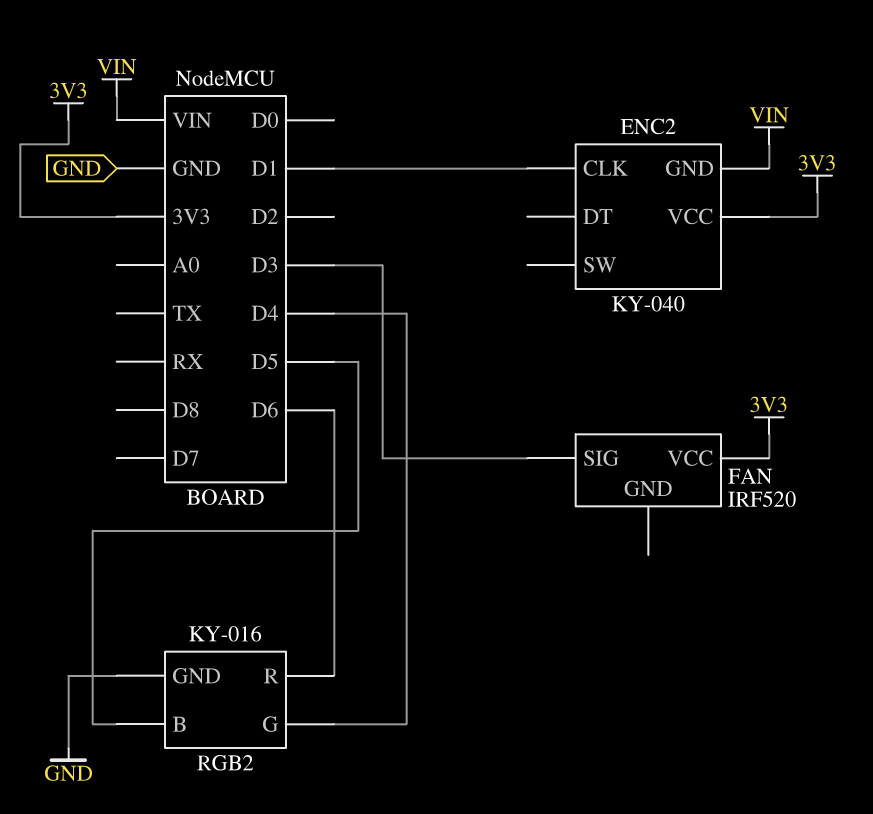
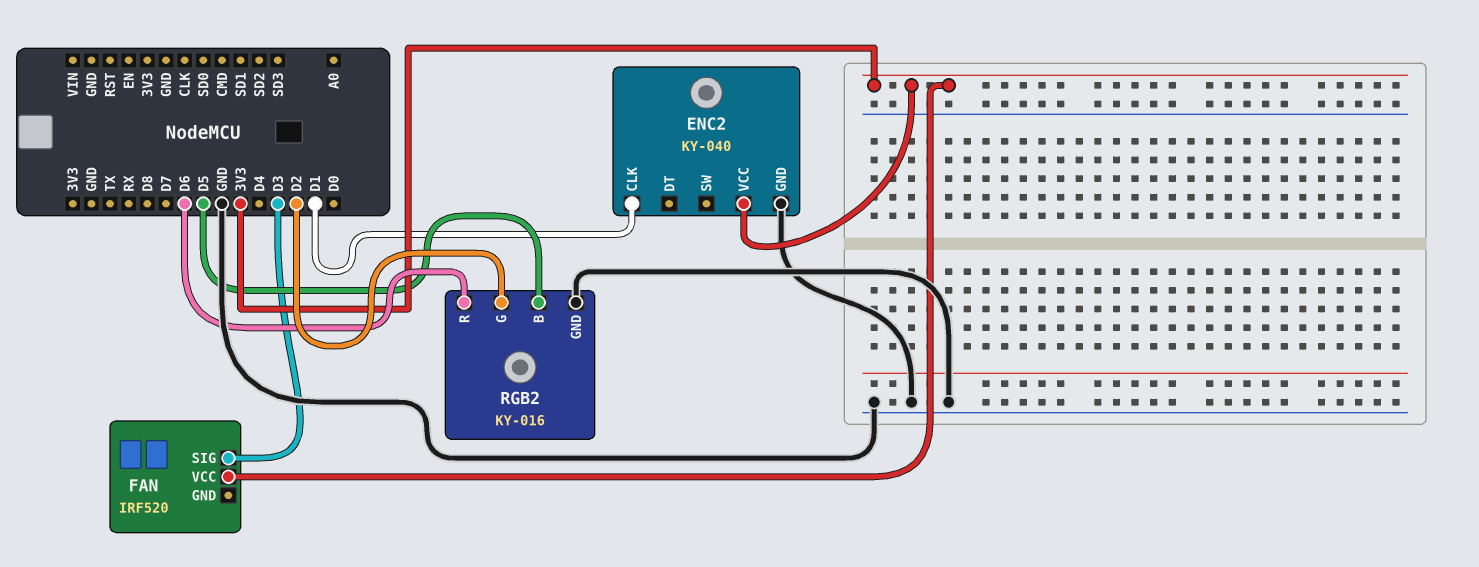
ENC2 pin GND: VIN -> GND
RGB2 pin G: D4 -> D2

